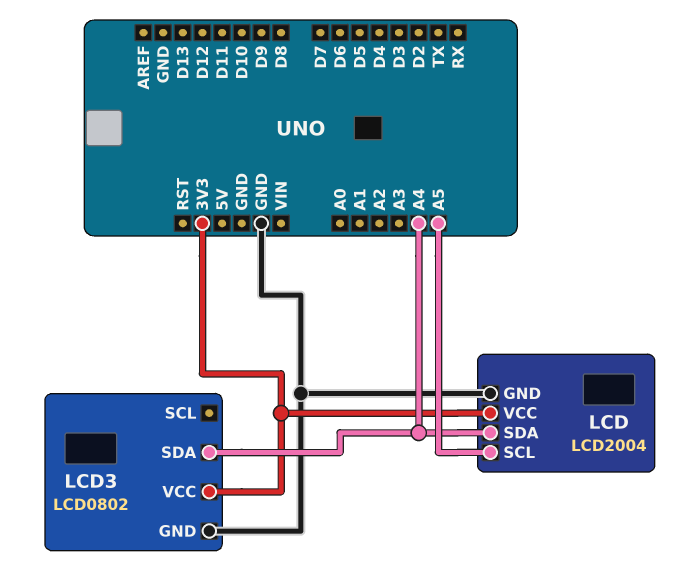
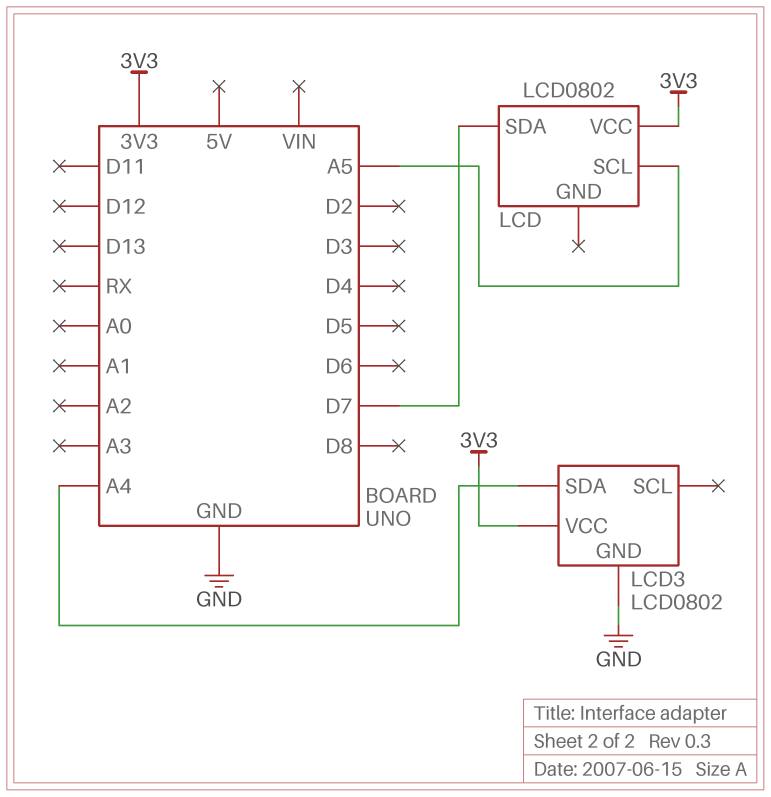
LCD: LCD2004 -> LCD0802
LCD pin GND: GND -> none
LCD pin SDA: A4 -> D7

